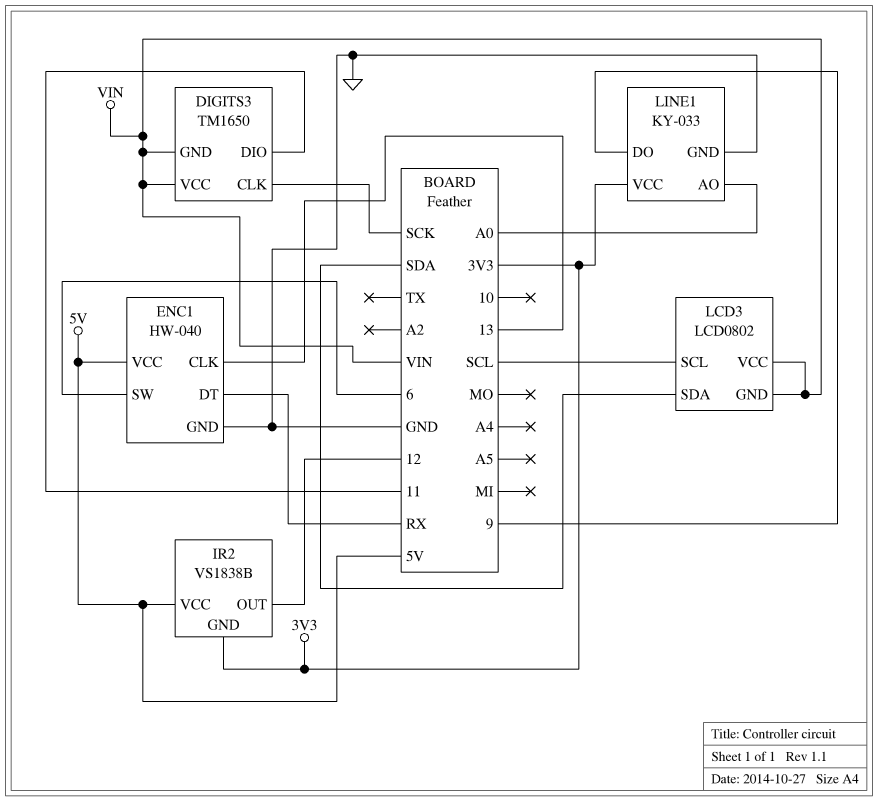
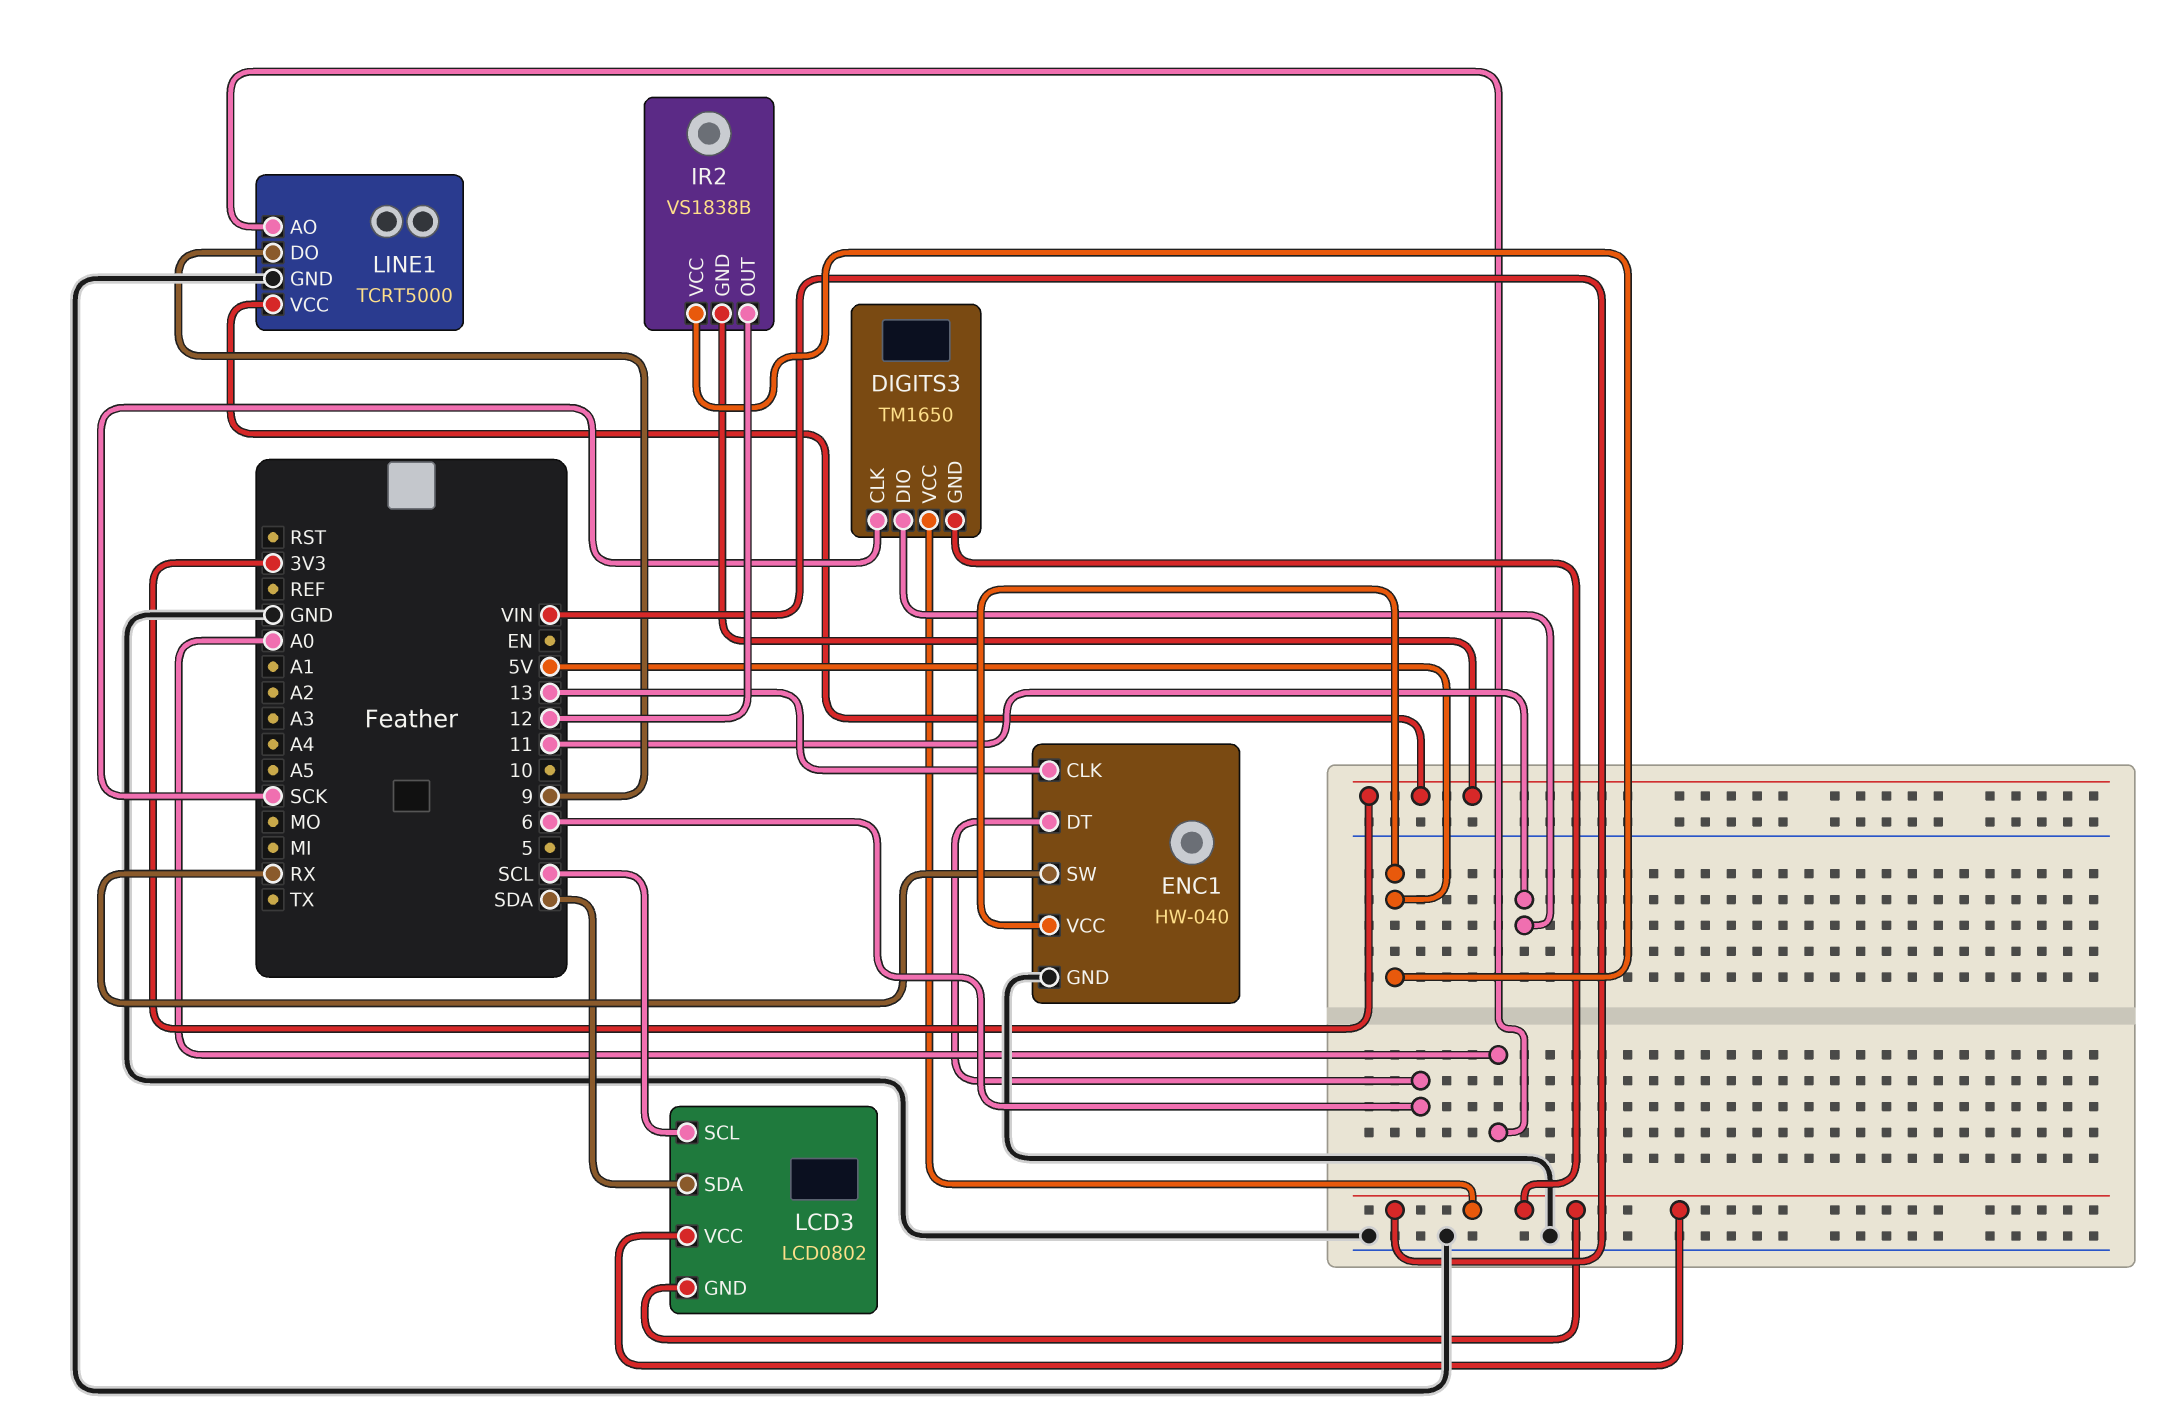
ENC1 pin DT: RX -> 6
ENC1 pin SW: 6 -> RX
LINE1: KY-033 -> TCRT5000

